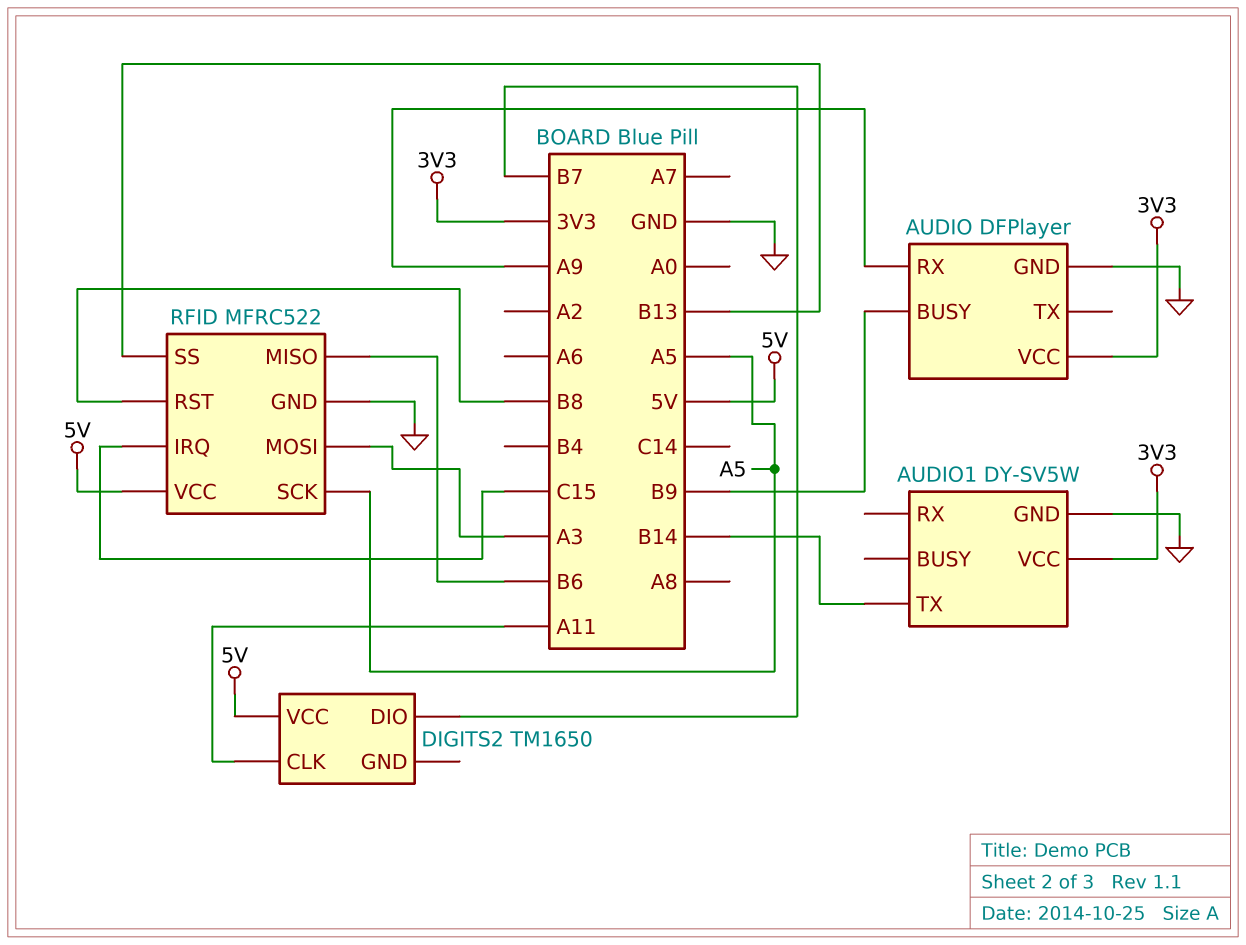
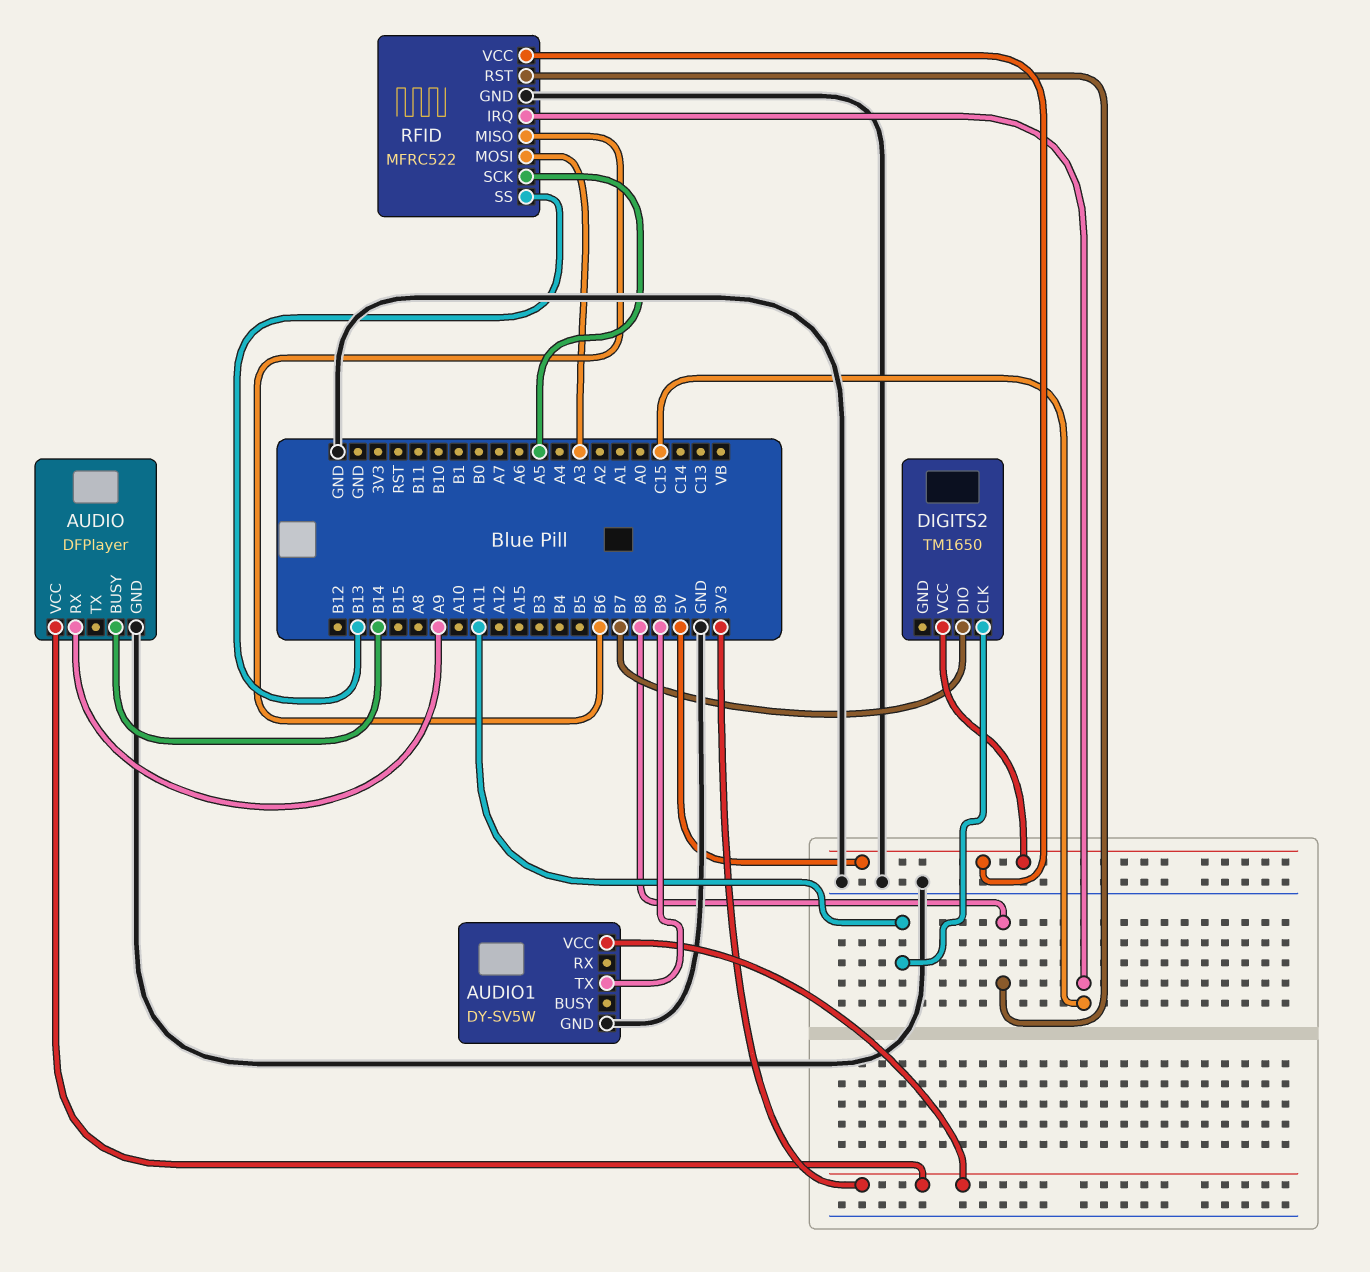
AUDIO pin BUSY: B9 -> B14
AUDIO1 pin TX: B14 -> B9

